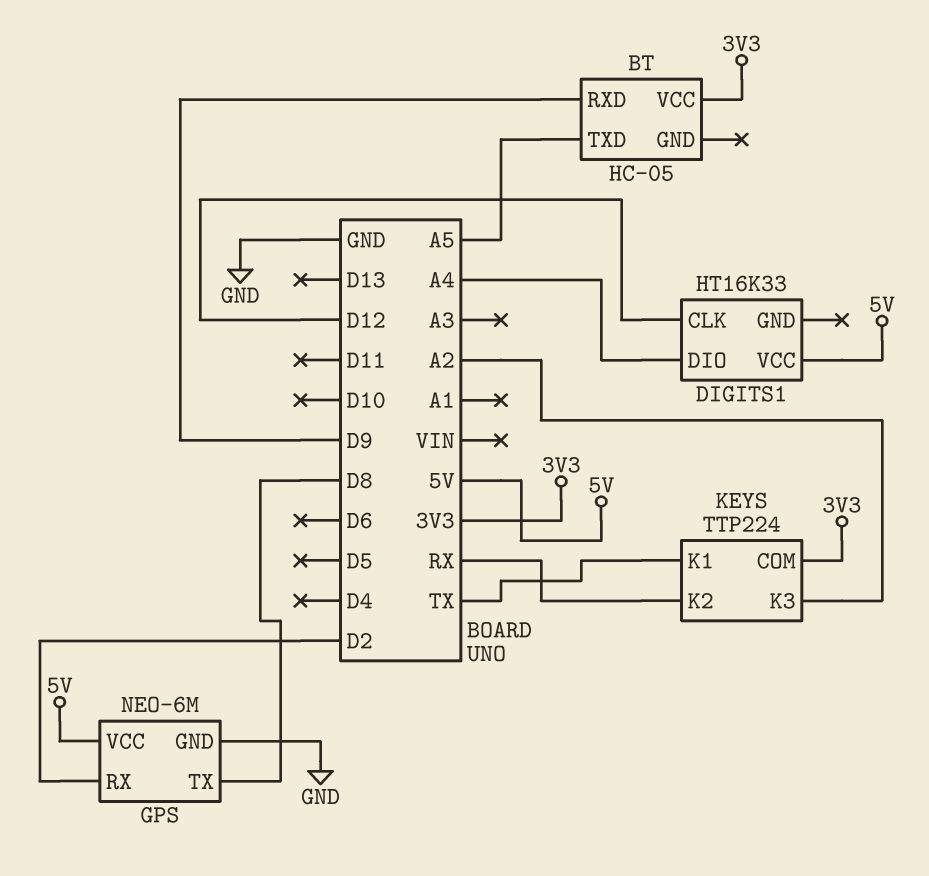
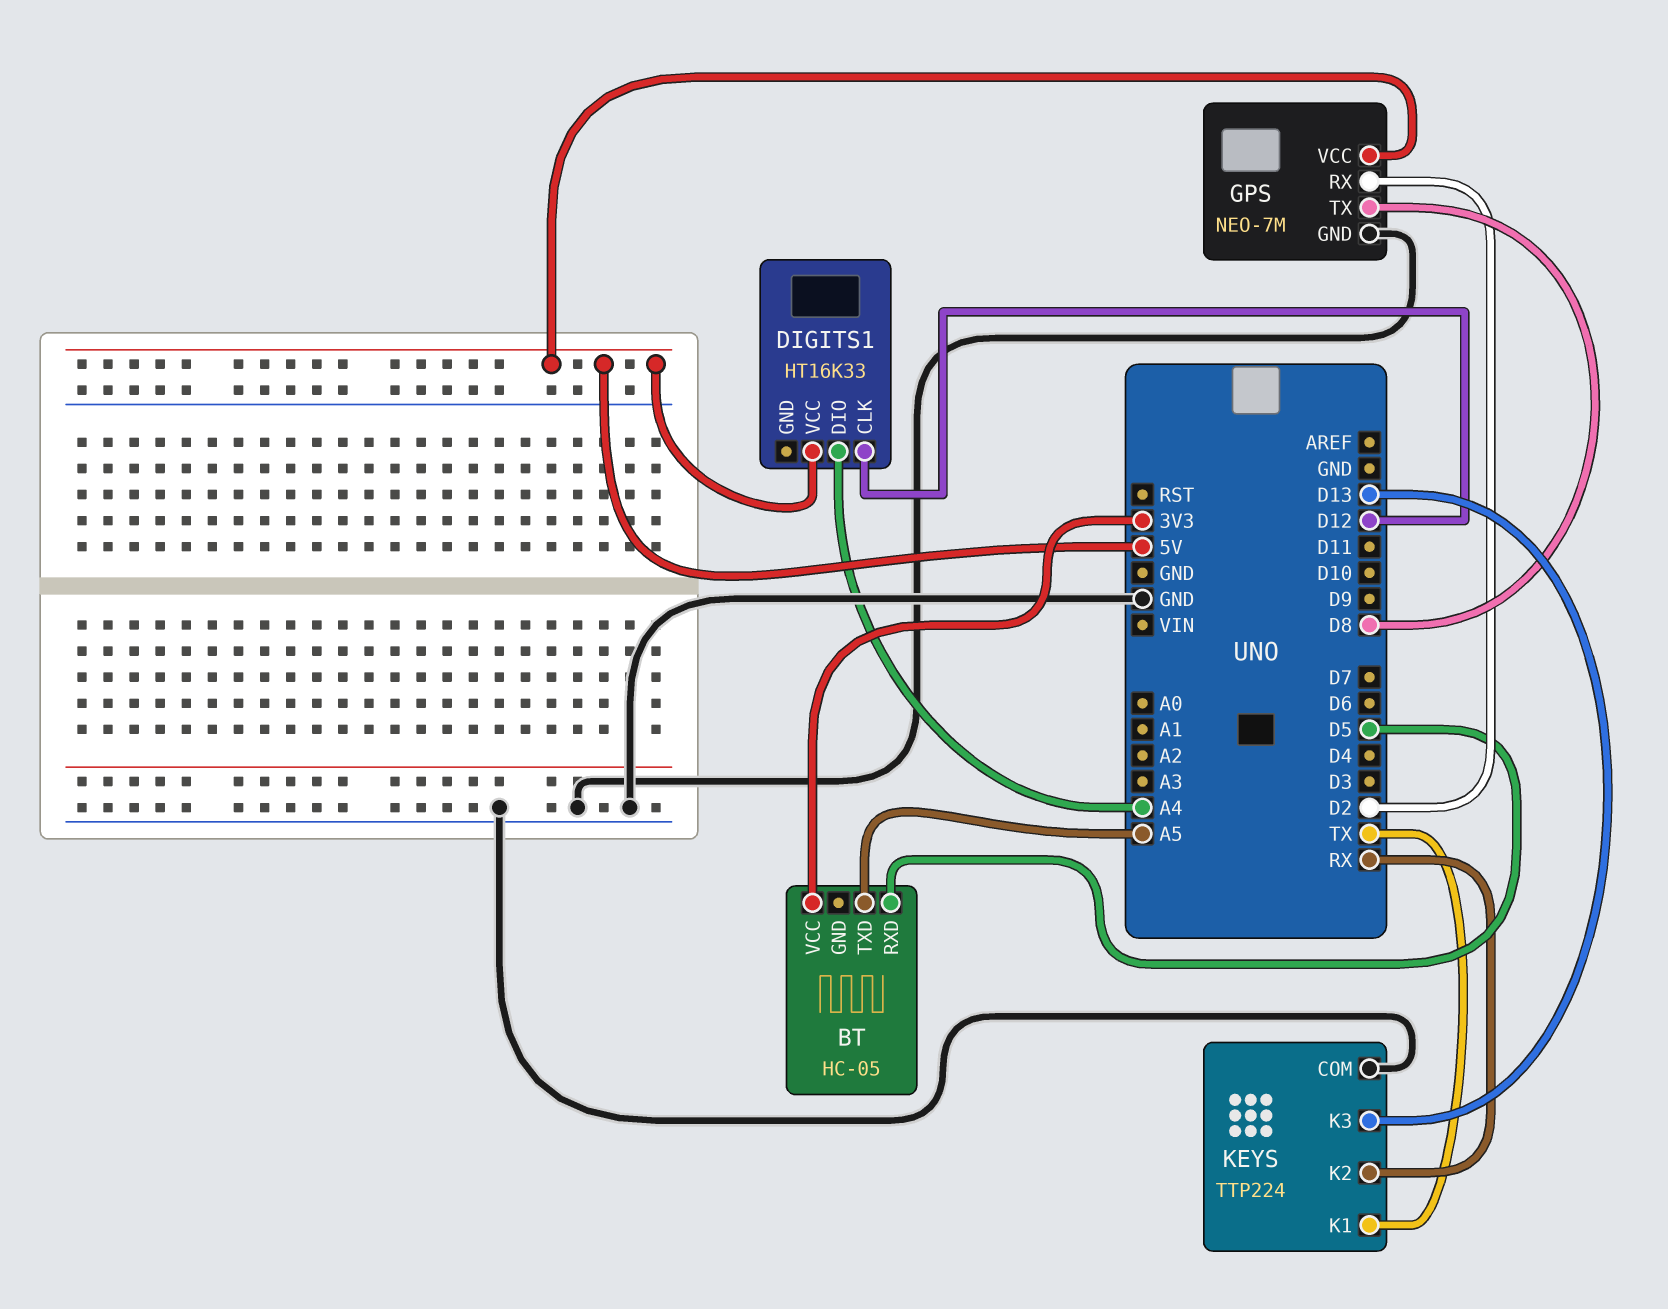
BT pin RXD: D9 -> D5
GPS: NEO-6M -> NEO-7M
KEYS pin COM: 3V3 -> GND
KEYS pin K3: A2 -> D13

